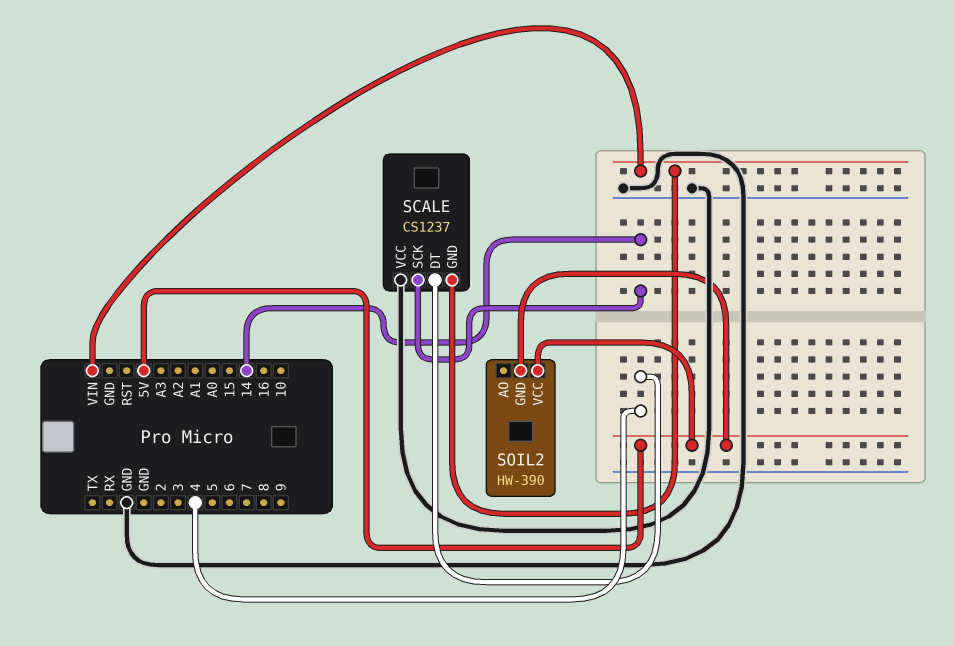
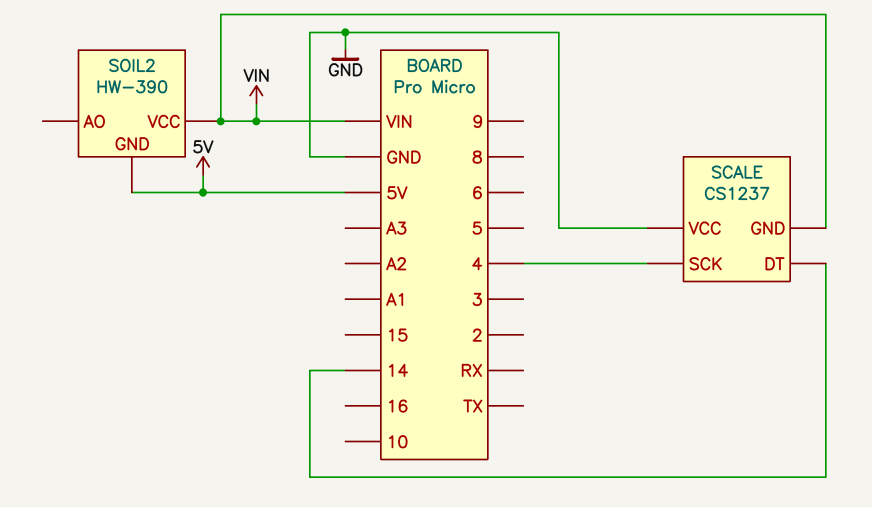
SCALE pin DT: 4 -> 14
SCALE pin SCK: 14 -> 4
SOIL2 pin VCC: 5V -> VIN

